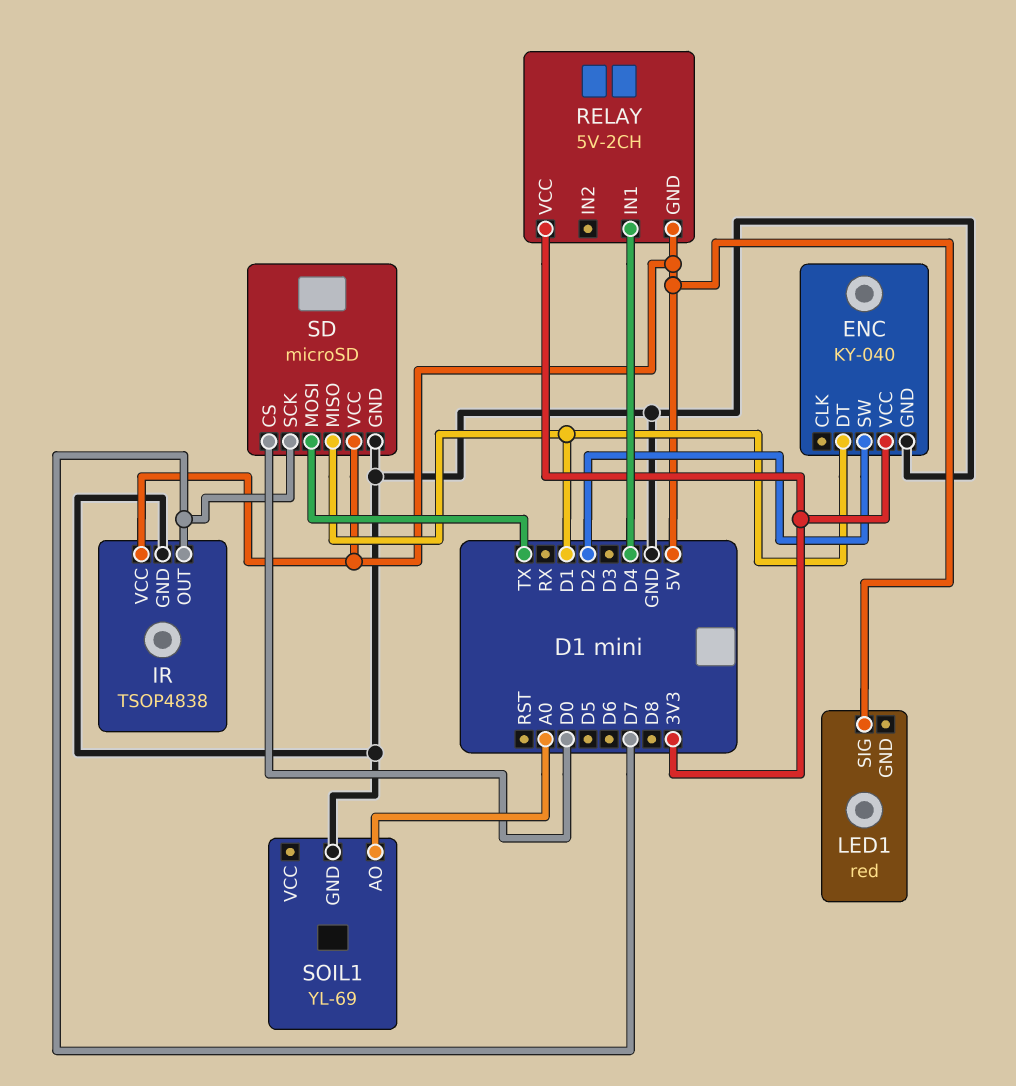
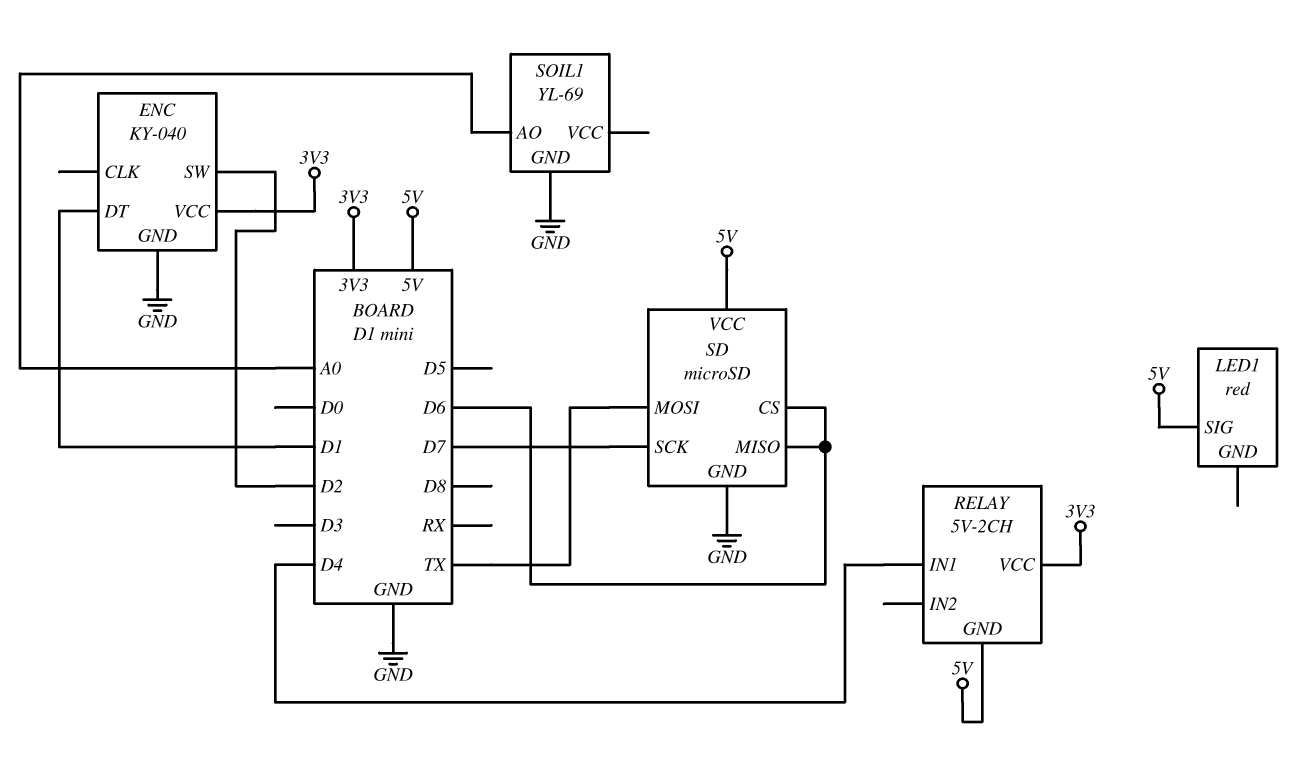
IR: TSOP4838 -> none
IR pin GND: GND -> none
IR pin OUT: D7 -> none
IR pin VCC: 5V -> none
SD pin CS: D0 -> D6
SD pin MISO: D1 -> D6

